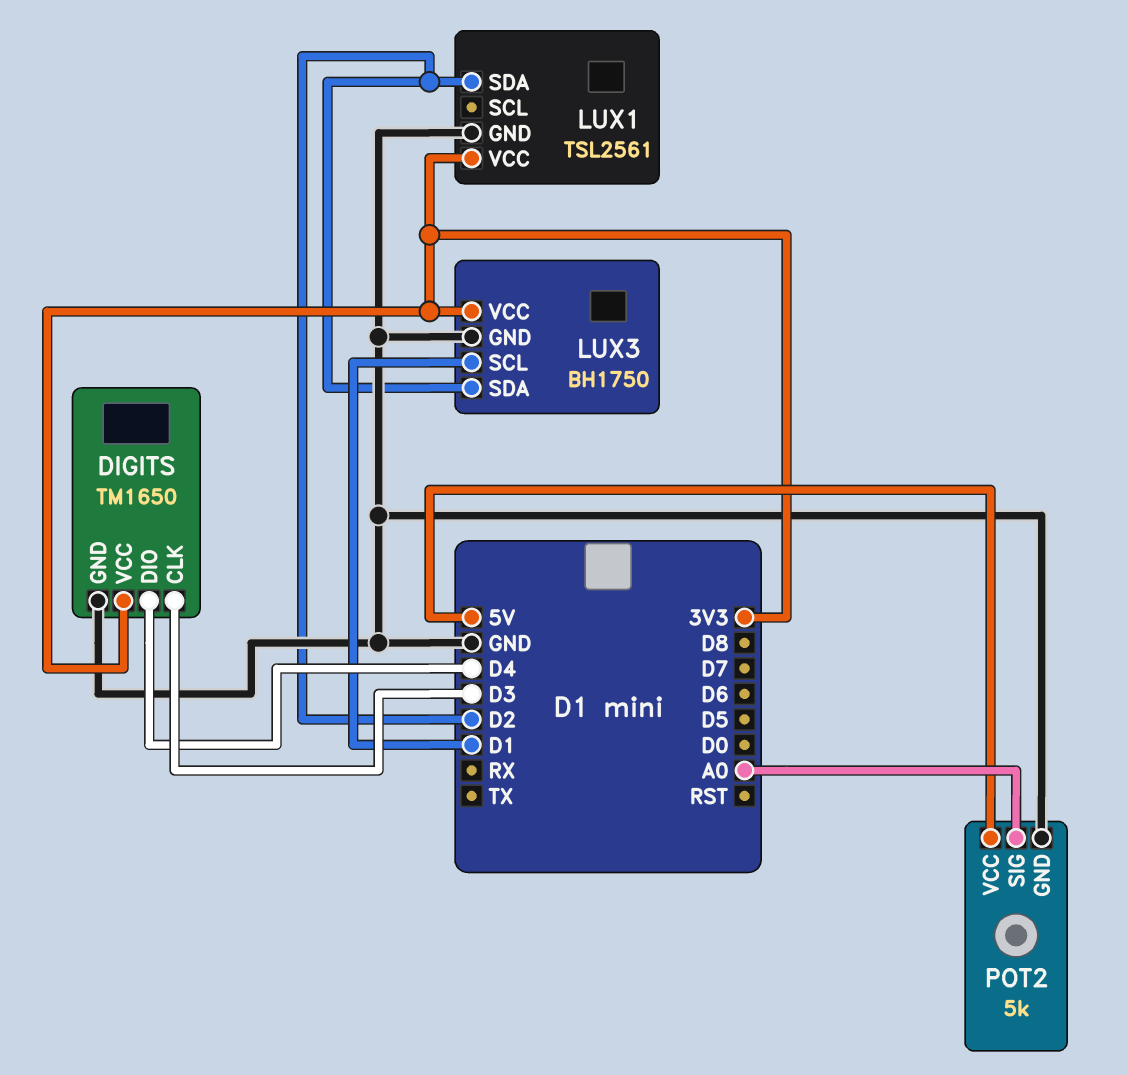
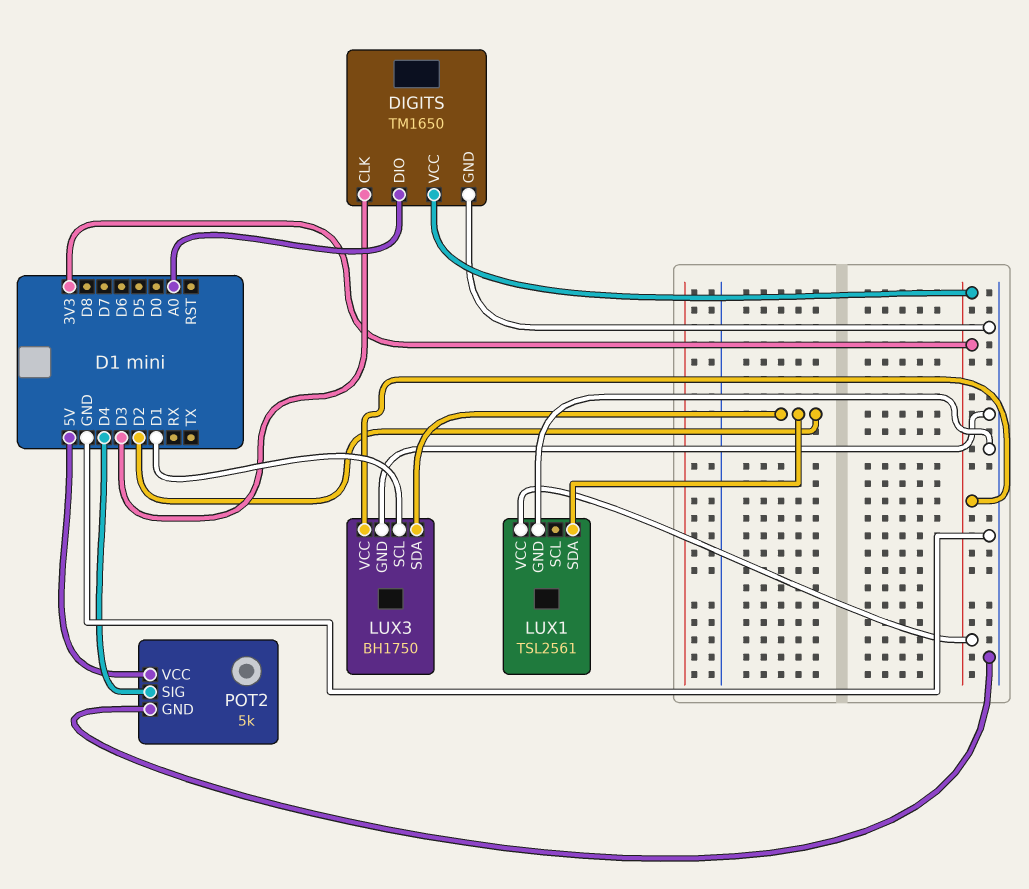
DIGITS pin DIO: D4 -> A0
POT2 pin SIG: A0 -> D4

